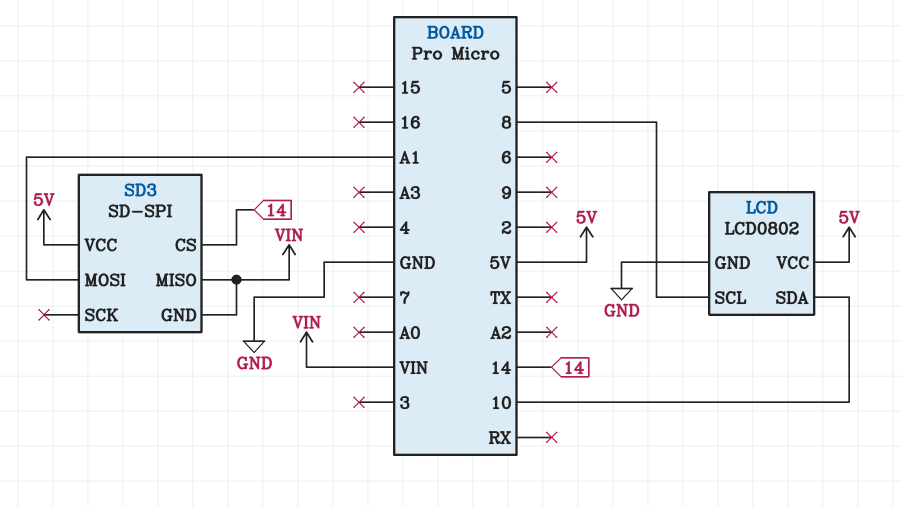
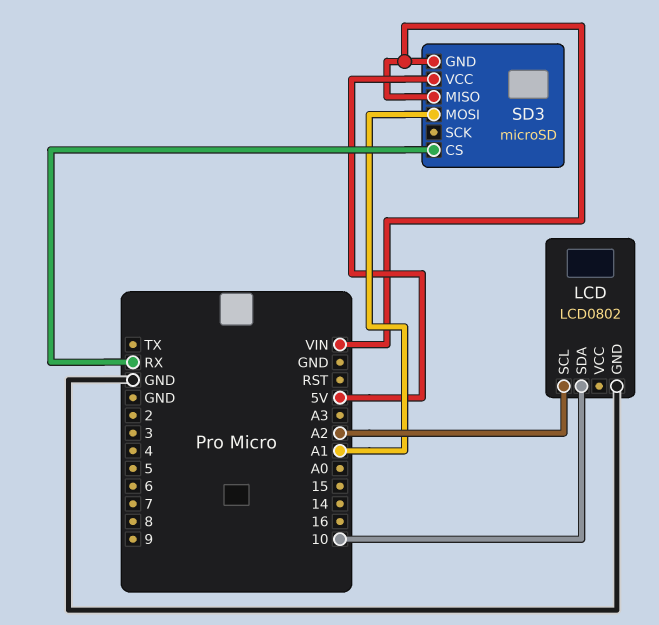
LCD pin SCL: 8 -> A2
LCD pin VCC: 5V -> none
SD3: SD-SPI -> microSD
SD3 pin CS: 14 -> RX

